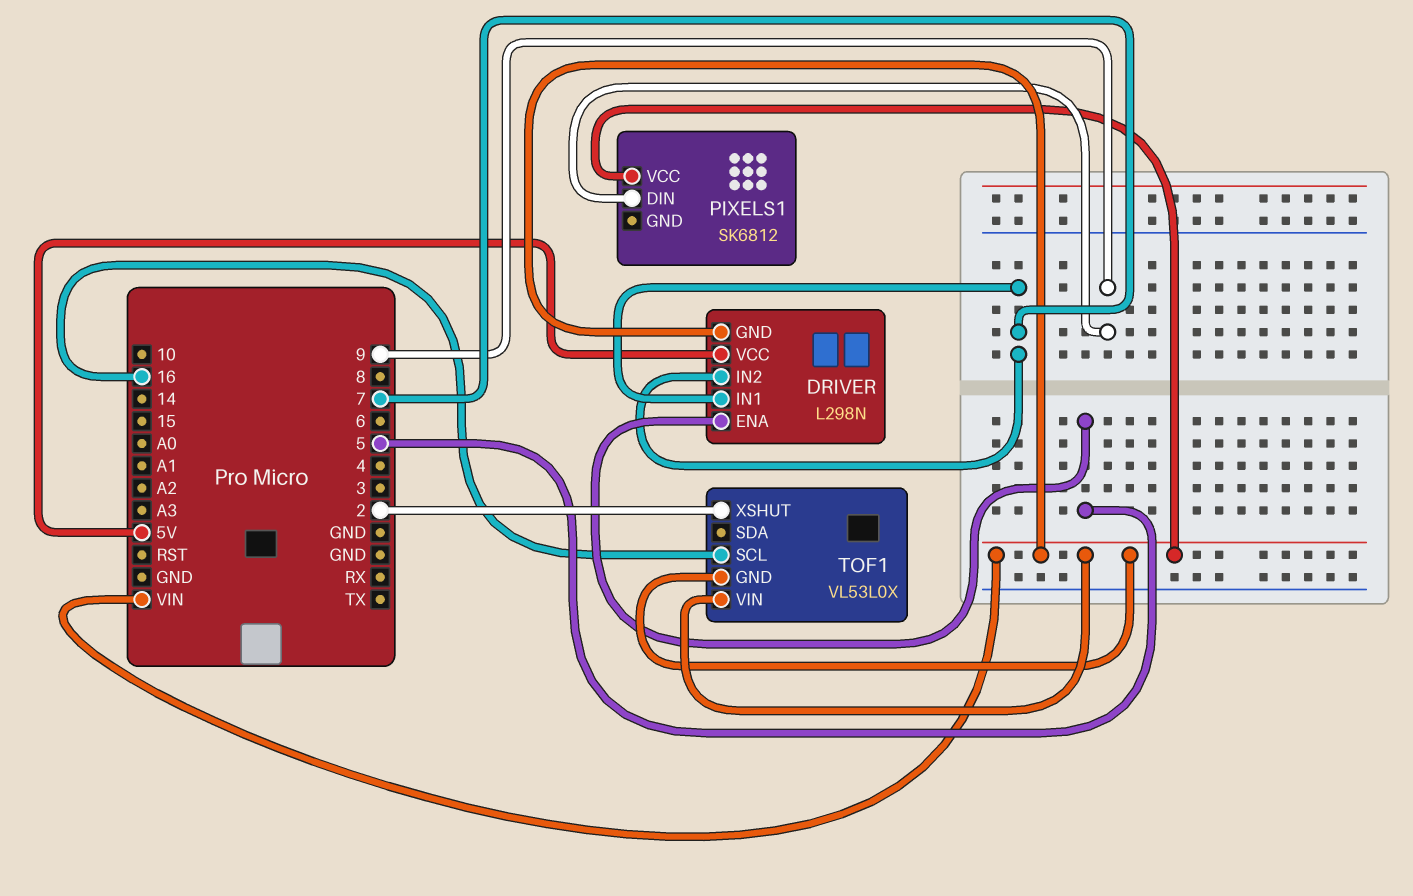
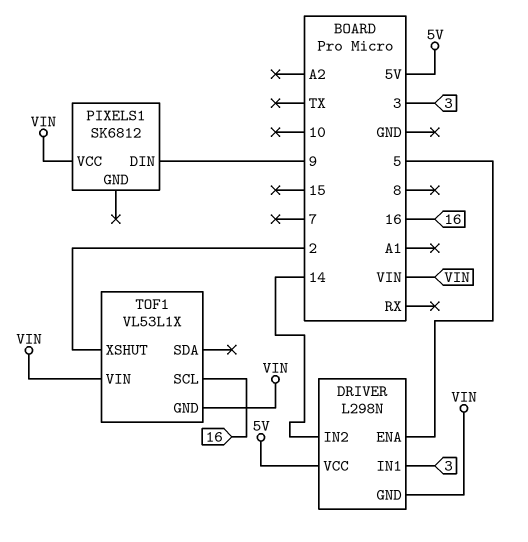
DRIVER pin IN1: 7 -> 3
DRIVER pin IN2: 7 -> 14
TOF1: VL53L0X -> VL53L1X

